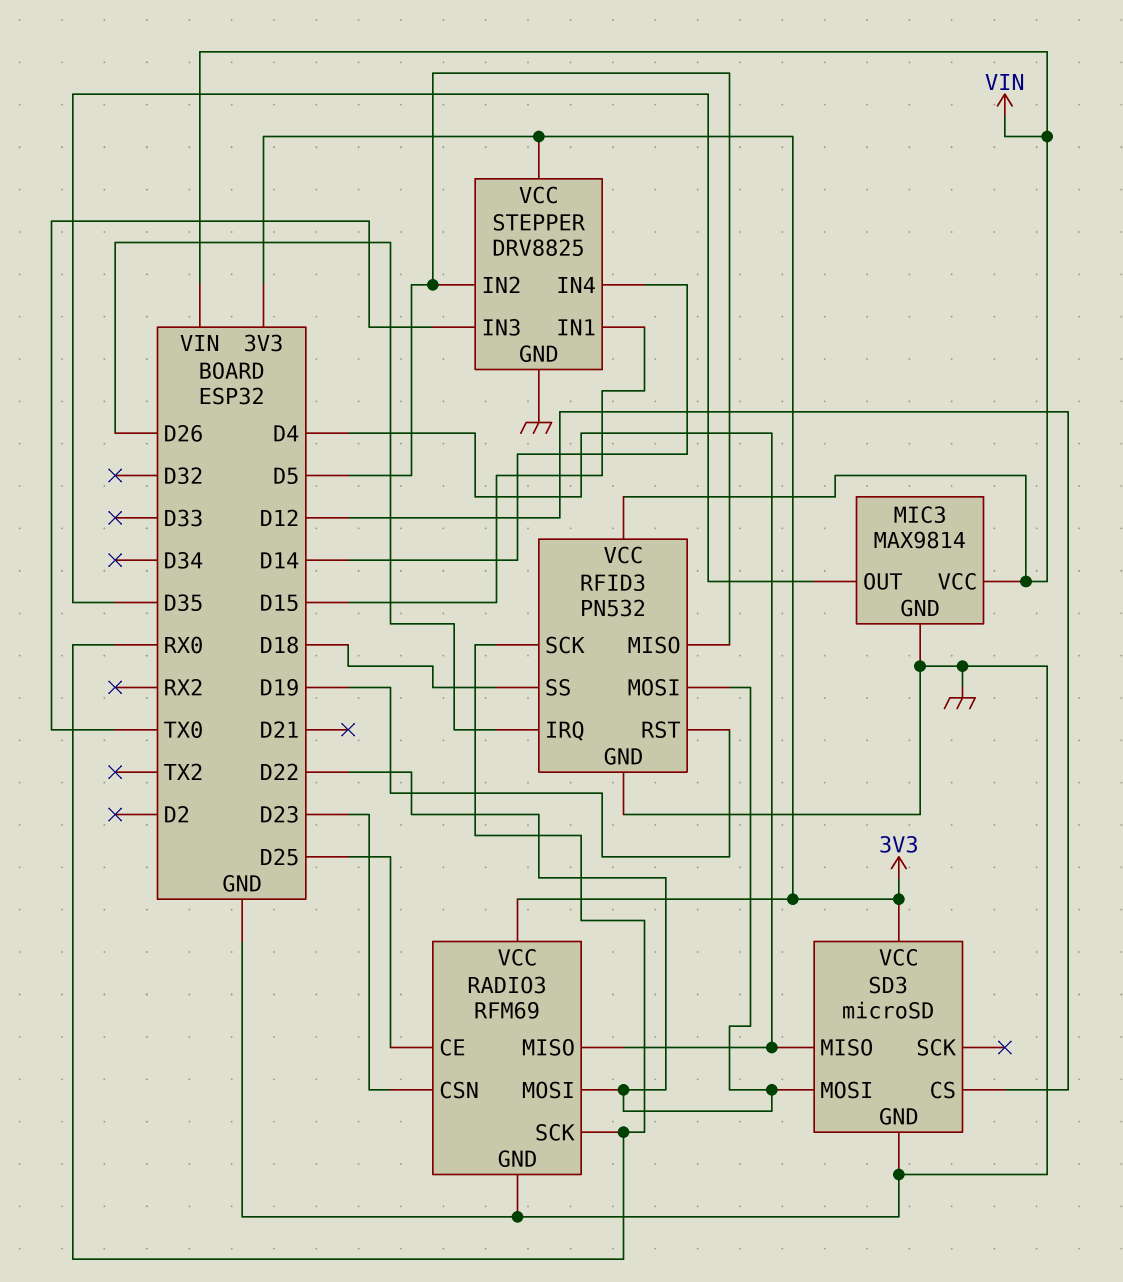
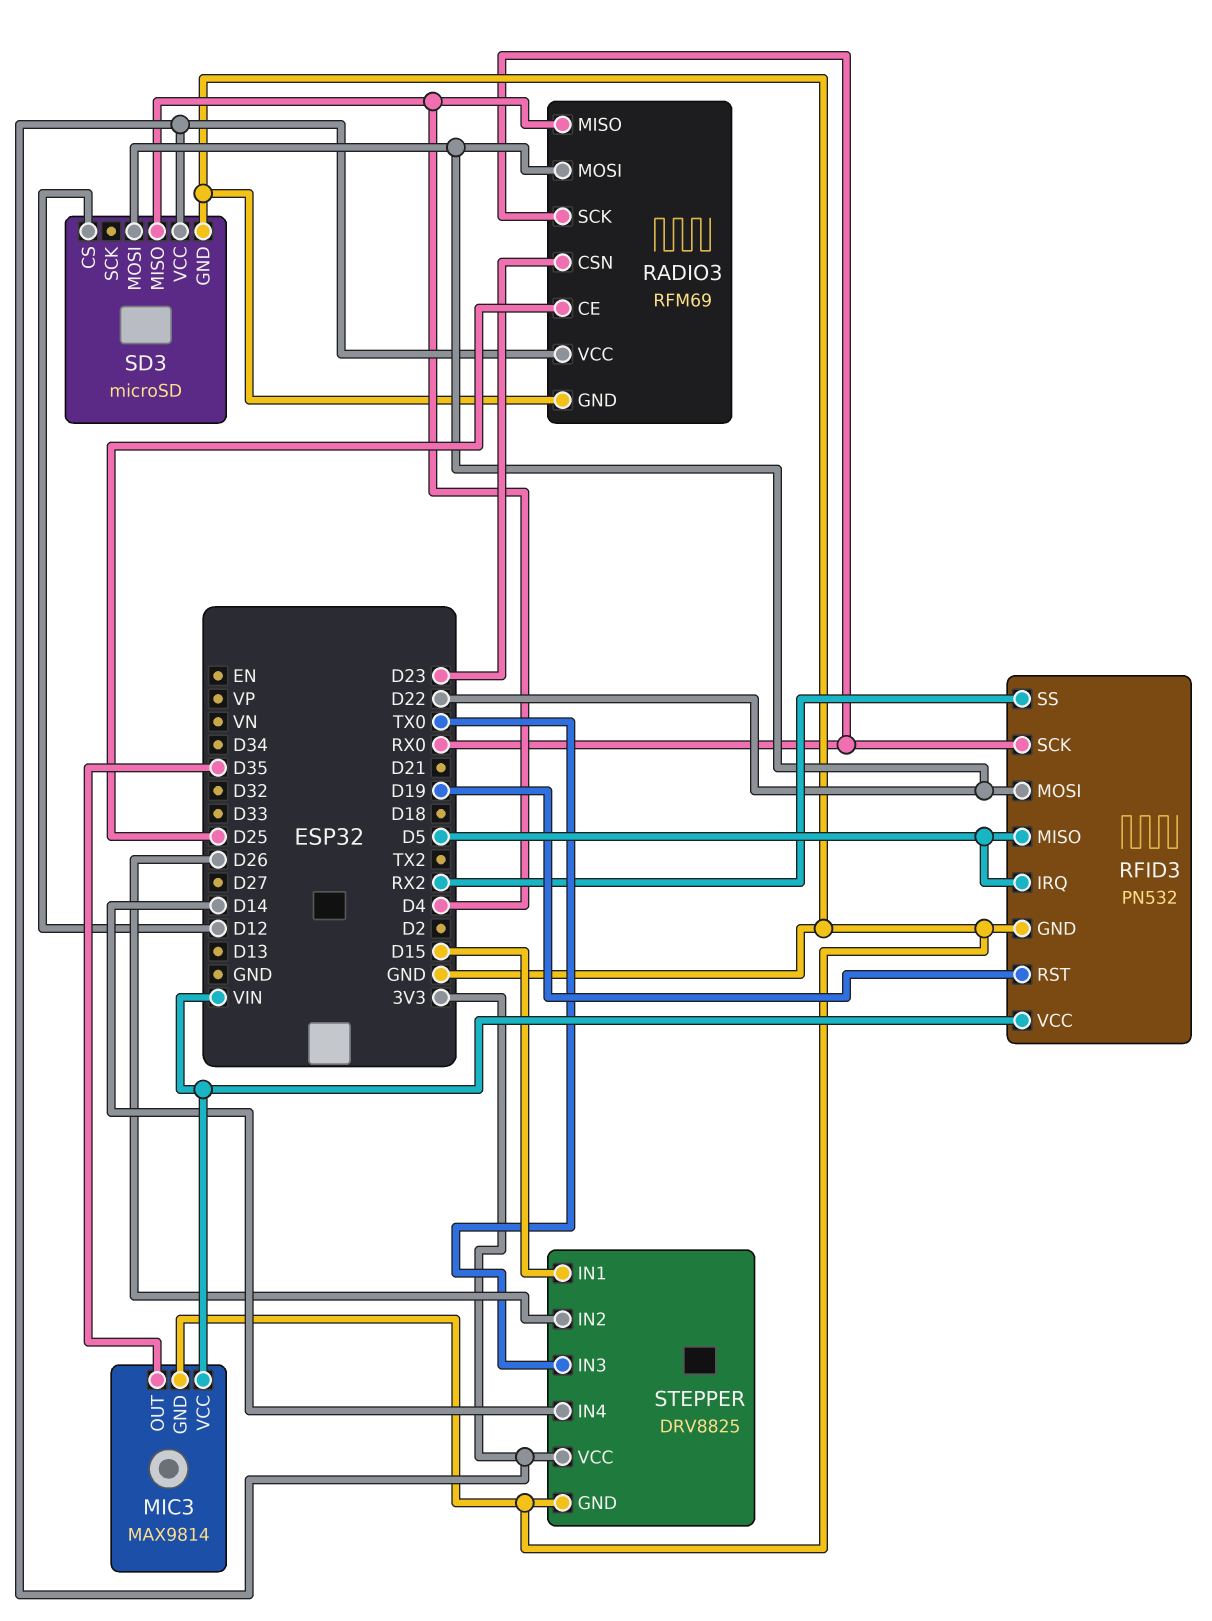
RFID3 pin IRQ: D26 -> D5
RFID3 pin SS: D18 -> RX2
STEPPER pin IN2: D5 -> D26

